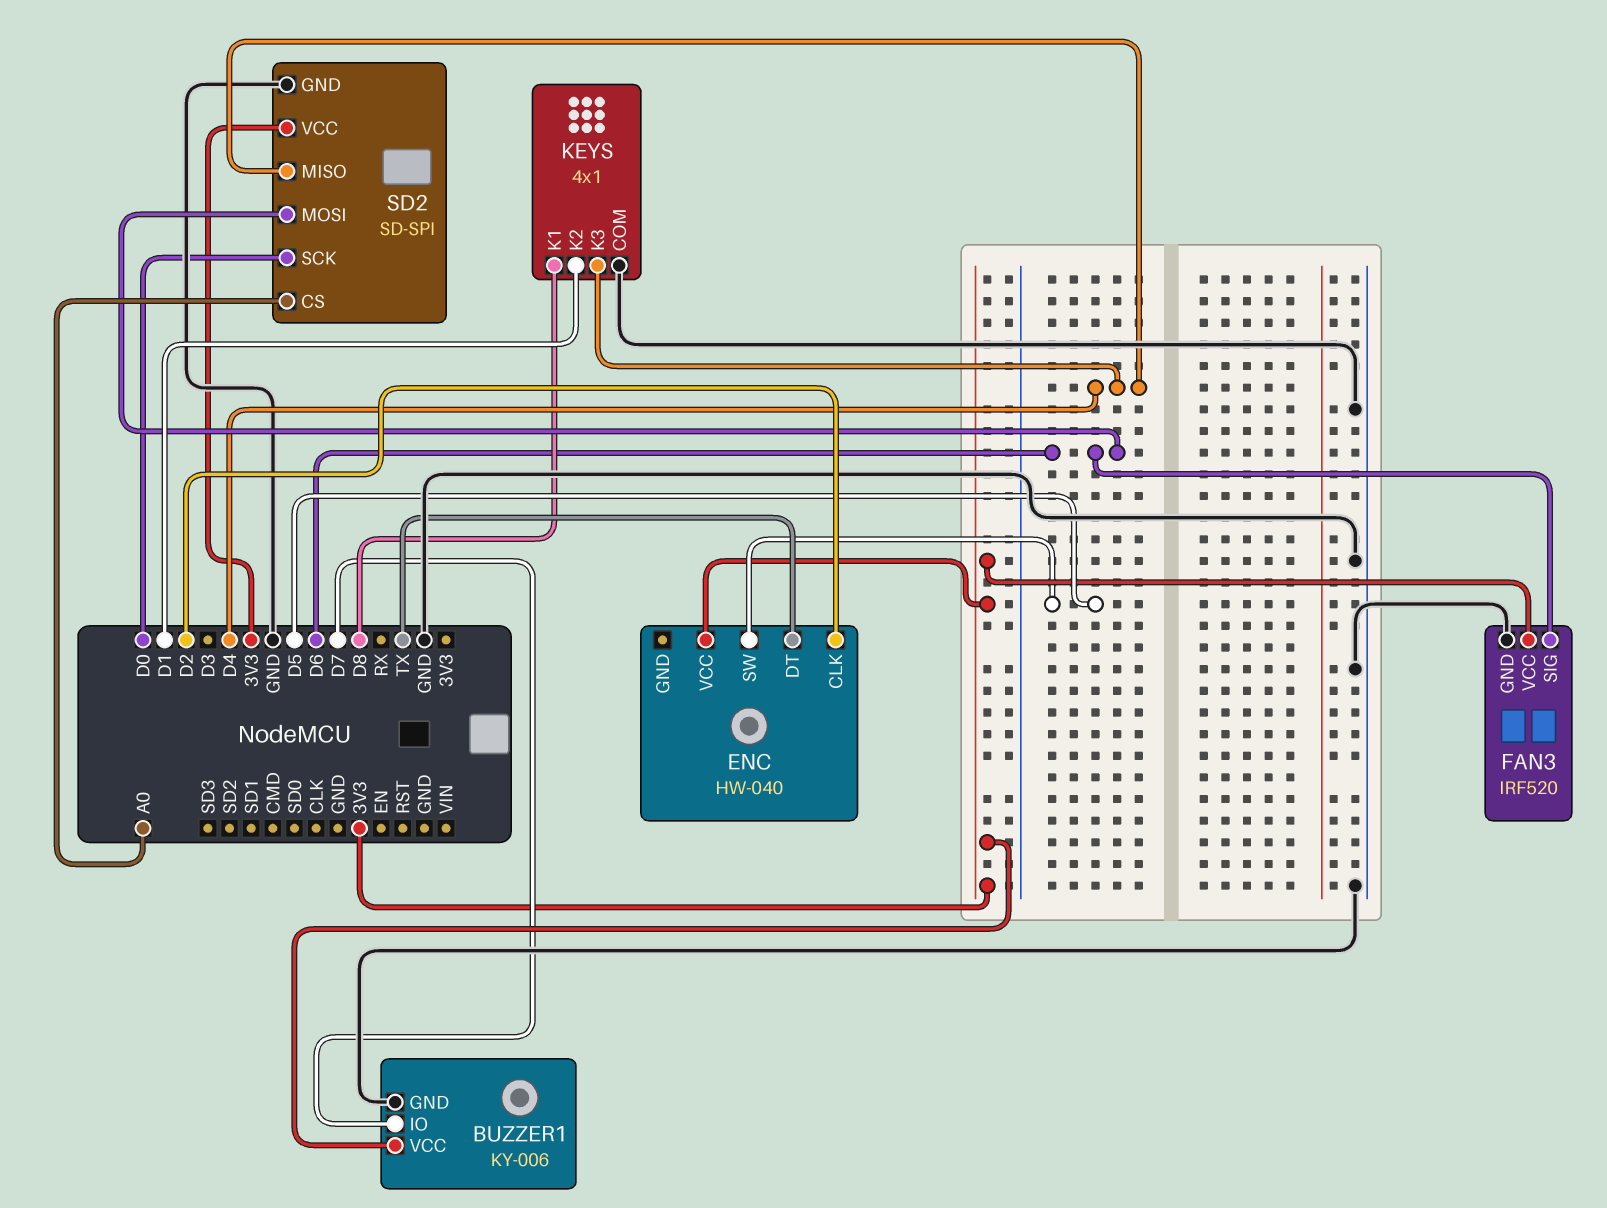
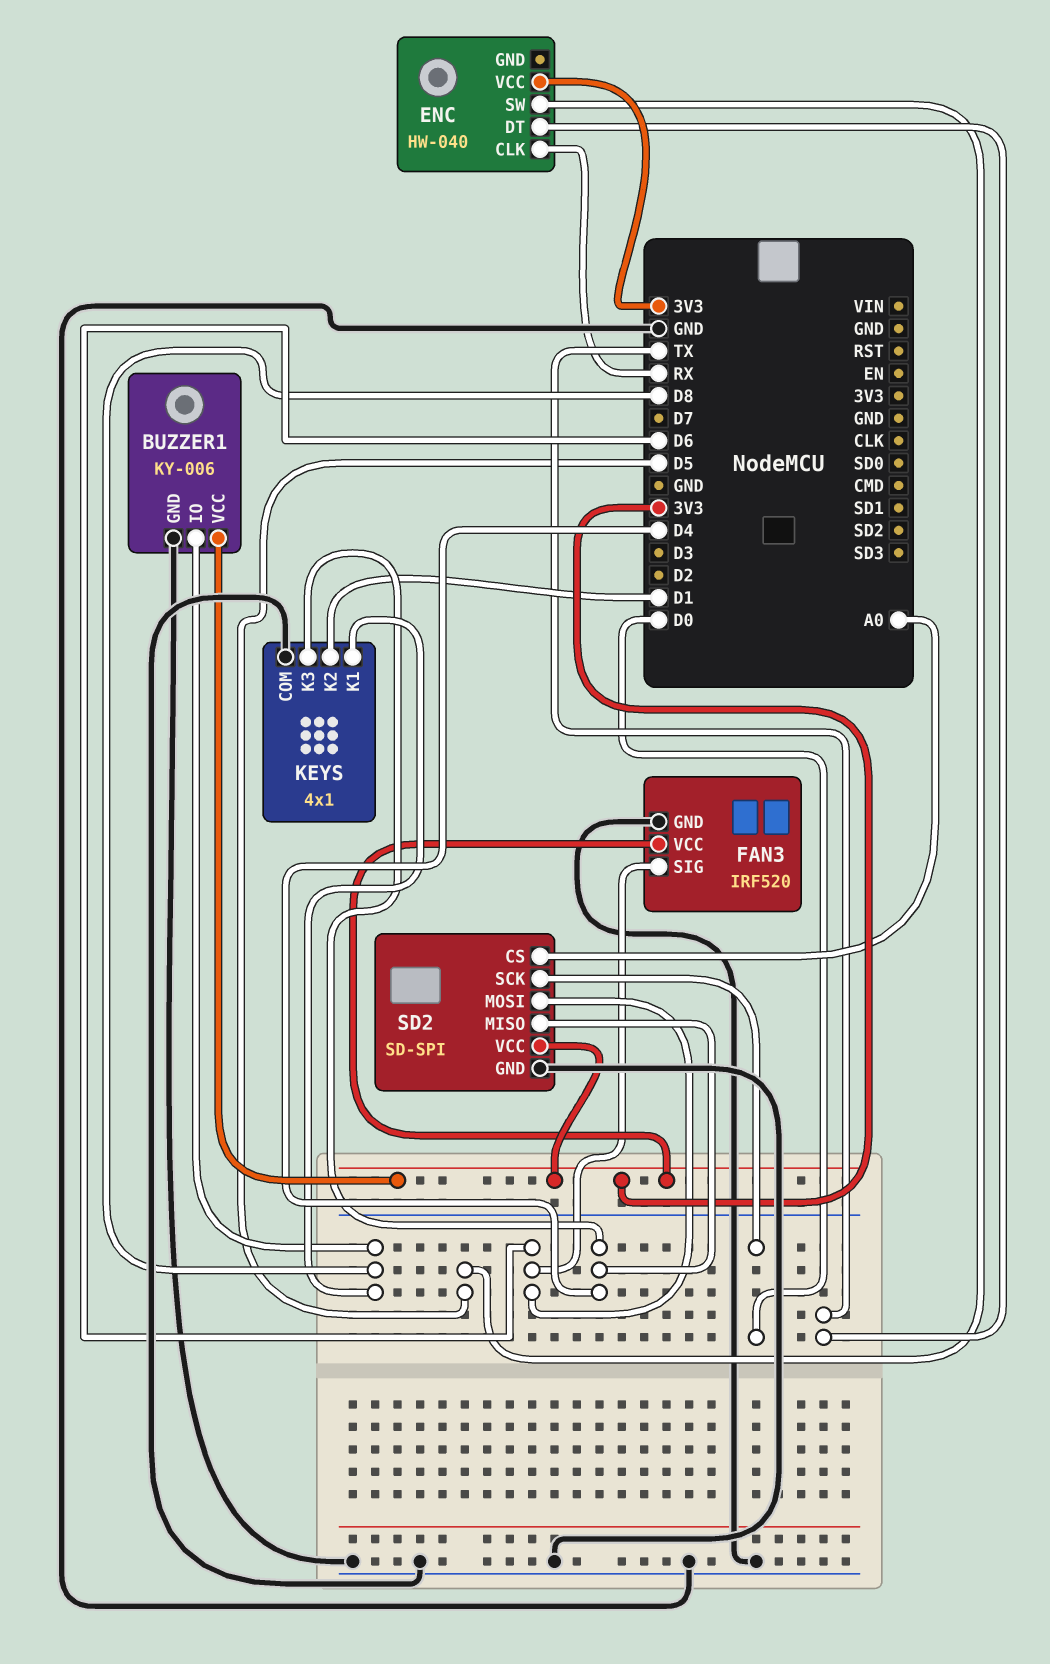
BUZZER1 pin IO: D7 -> D8
ENC pin CLK: D2 -> RX

